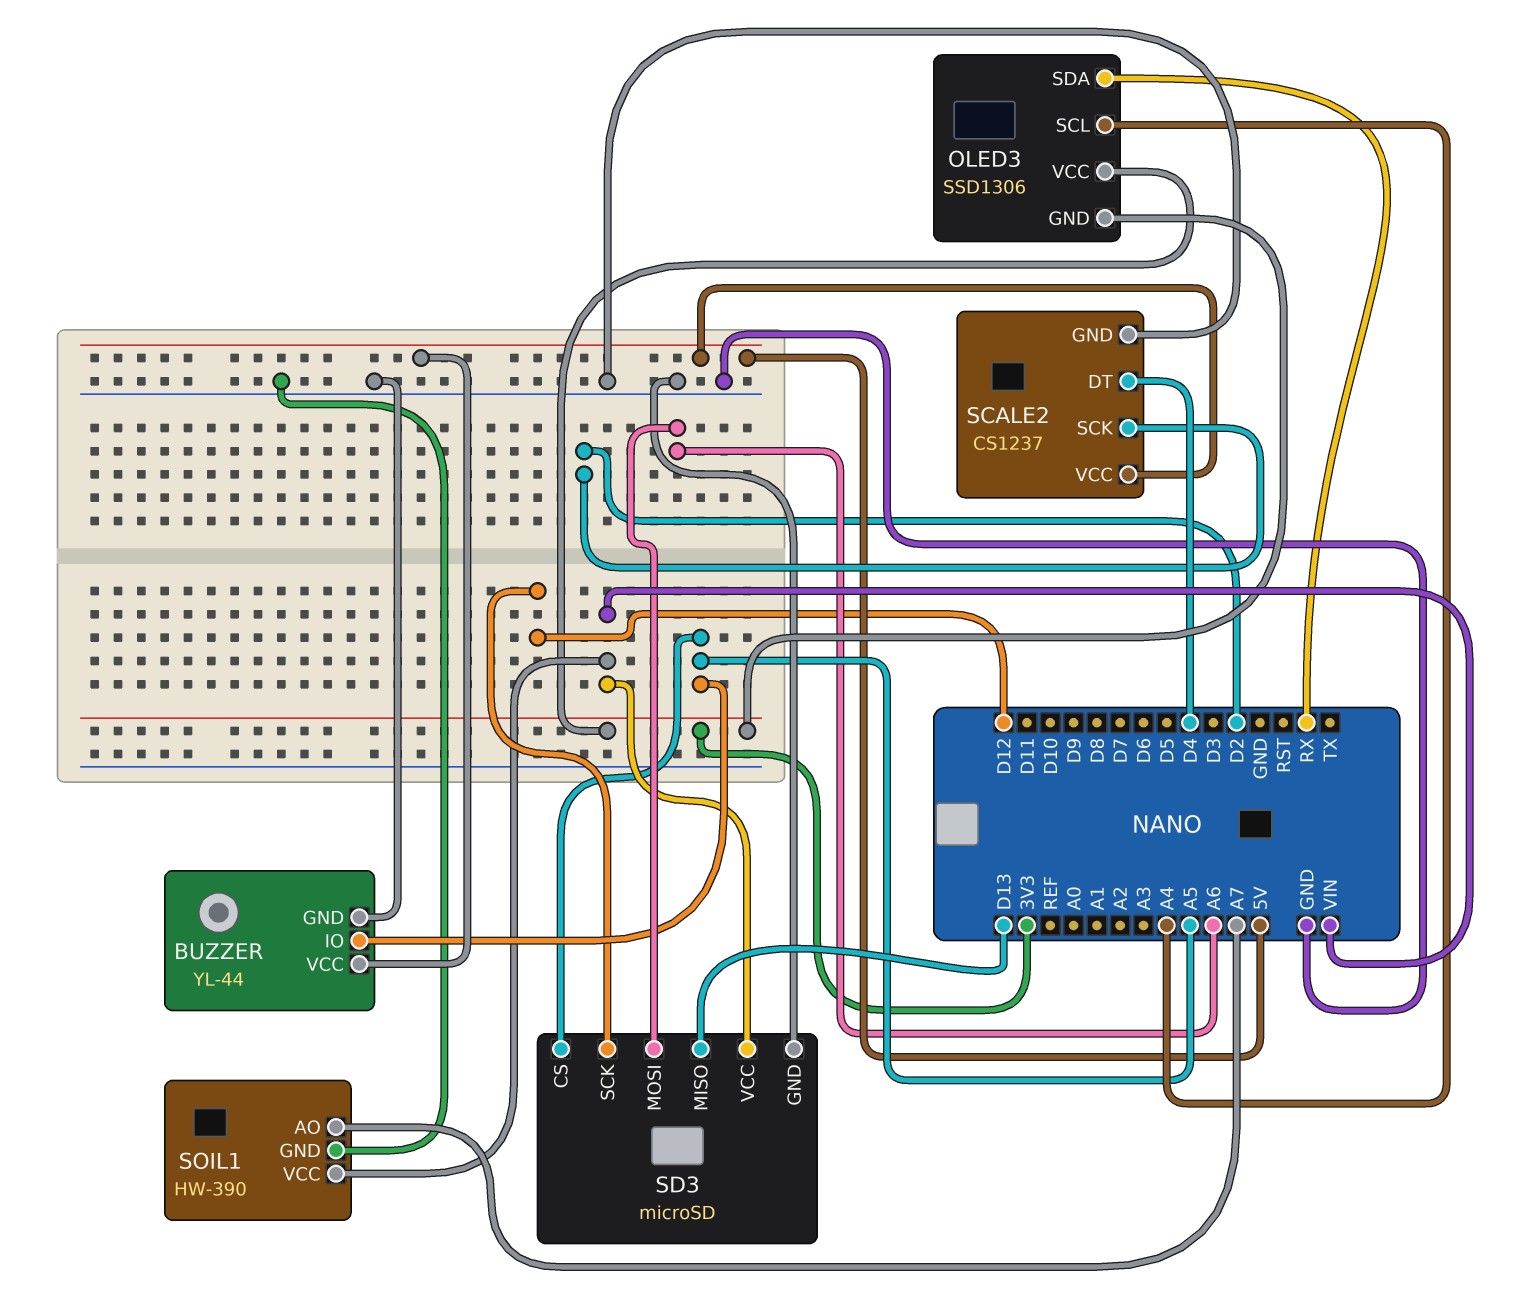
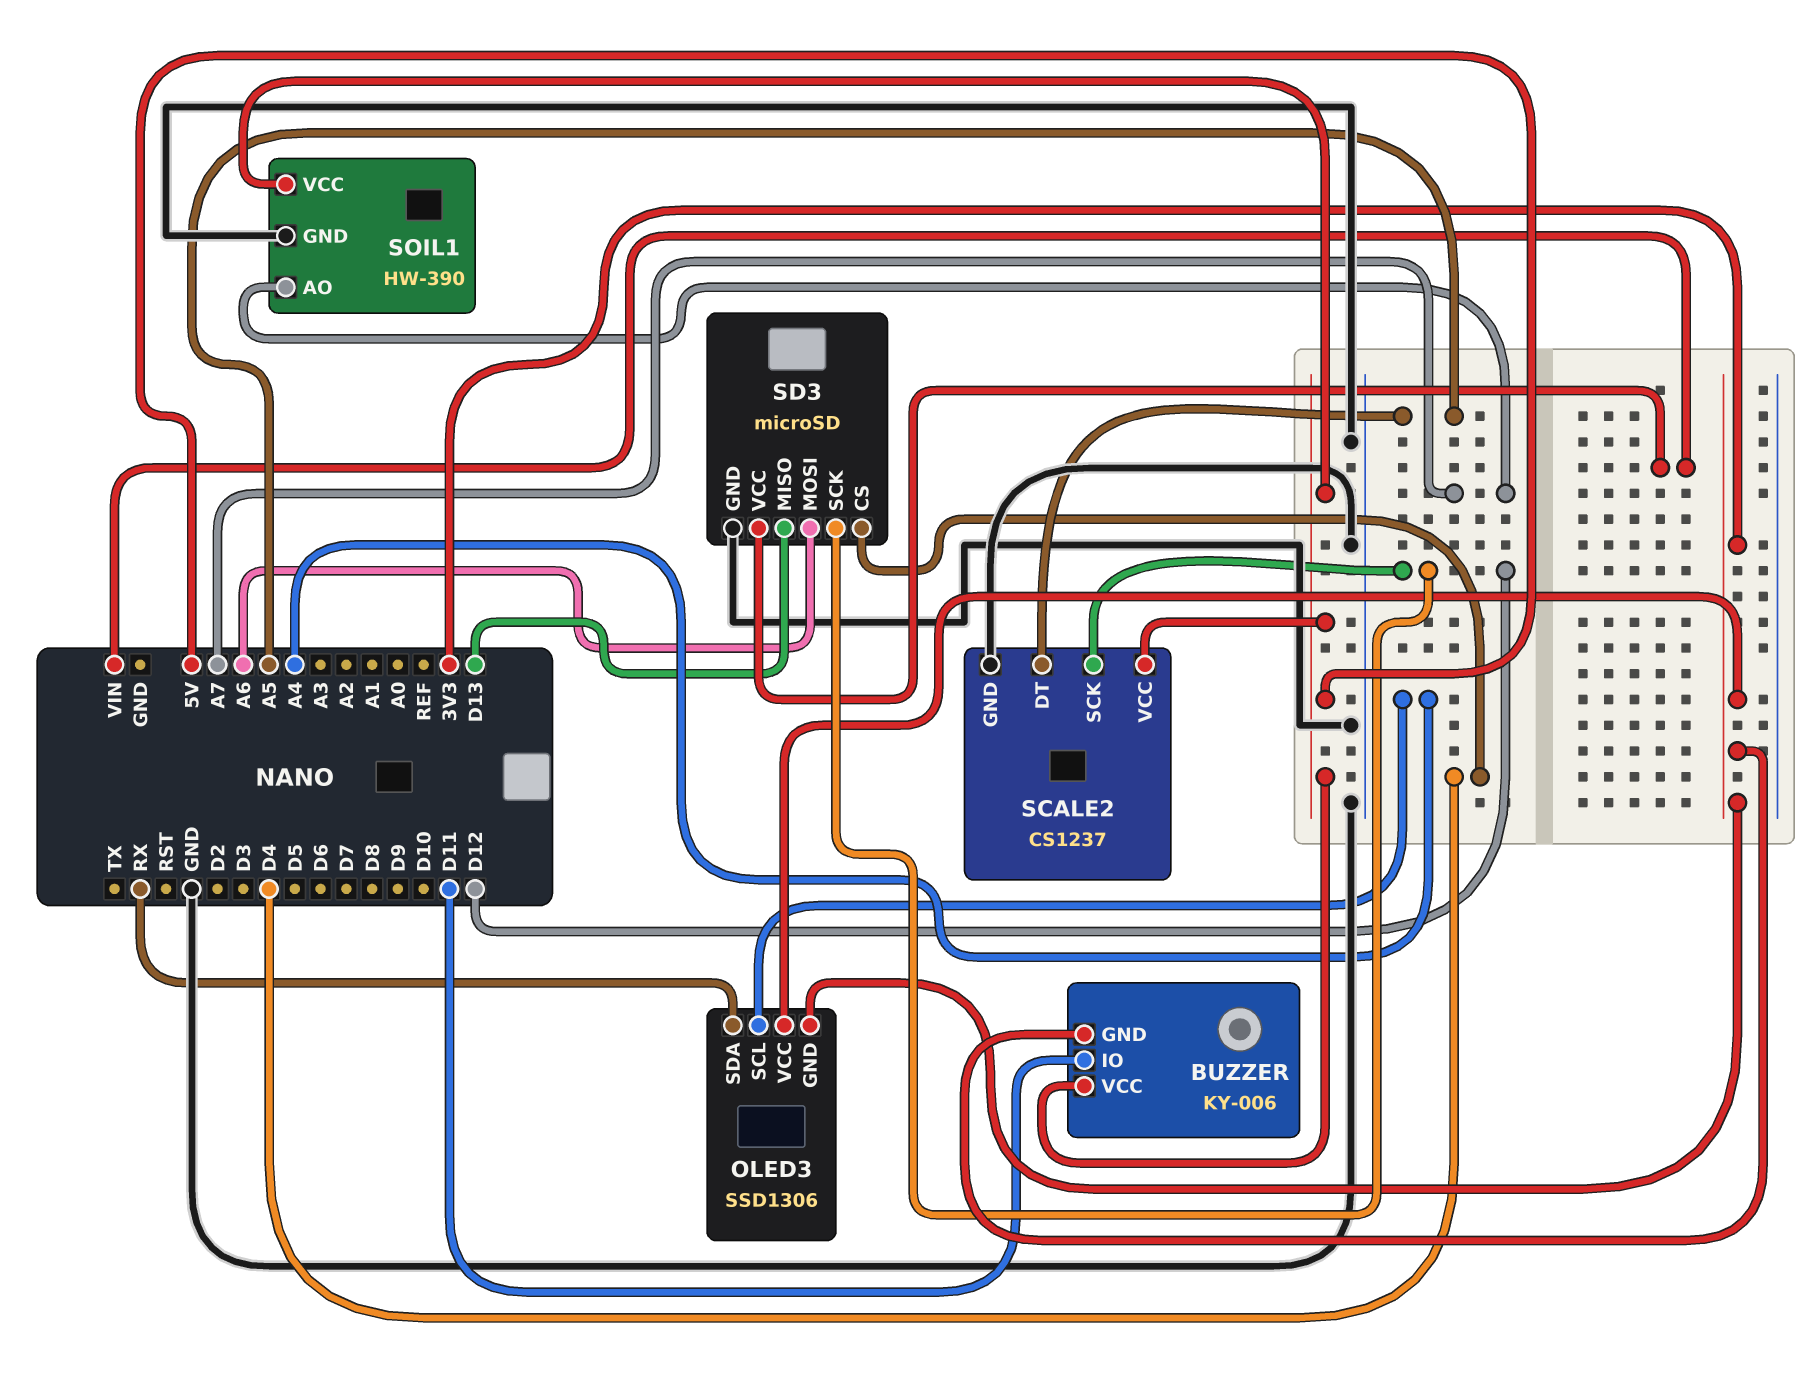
BUZZER: YL-44 -> KY-006
BUZZER pin GND: GND -> 3V3
BUZZER pin IO: A5 -> D11
SCALE2 pin DT: D4 -> A5
SCALE2 pin SCK: D2 -> D12
SD3 pin CS: A5 -> D4
SOIL1 pin VCC: VIN -> 5V

